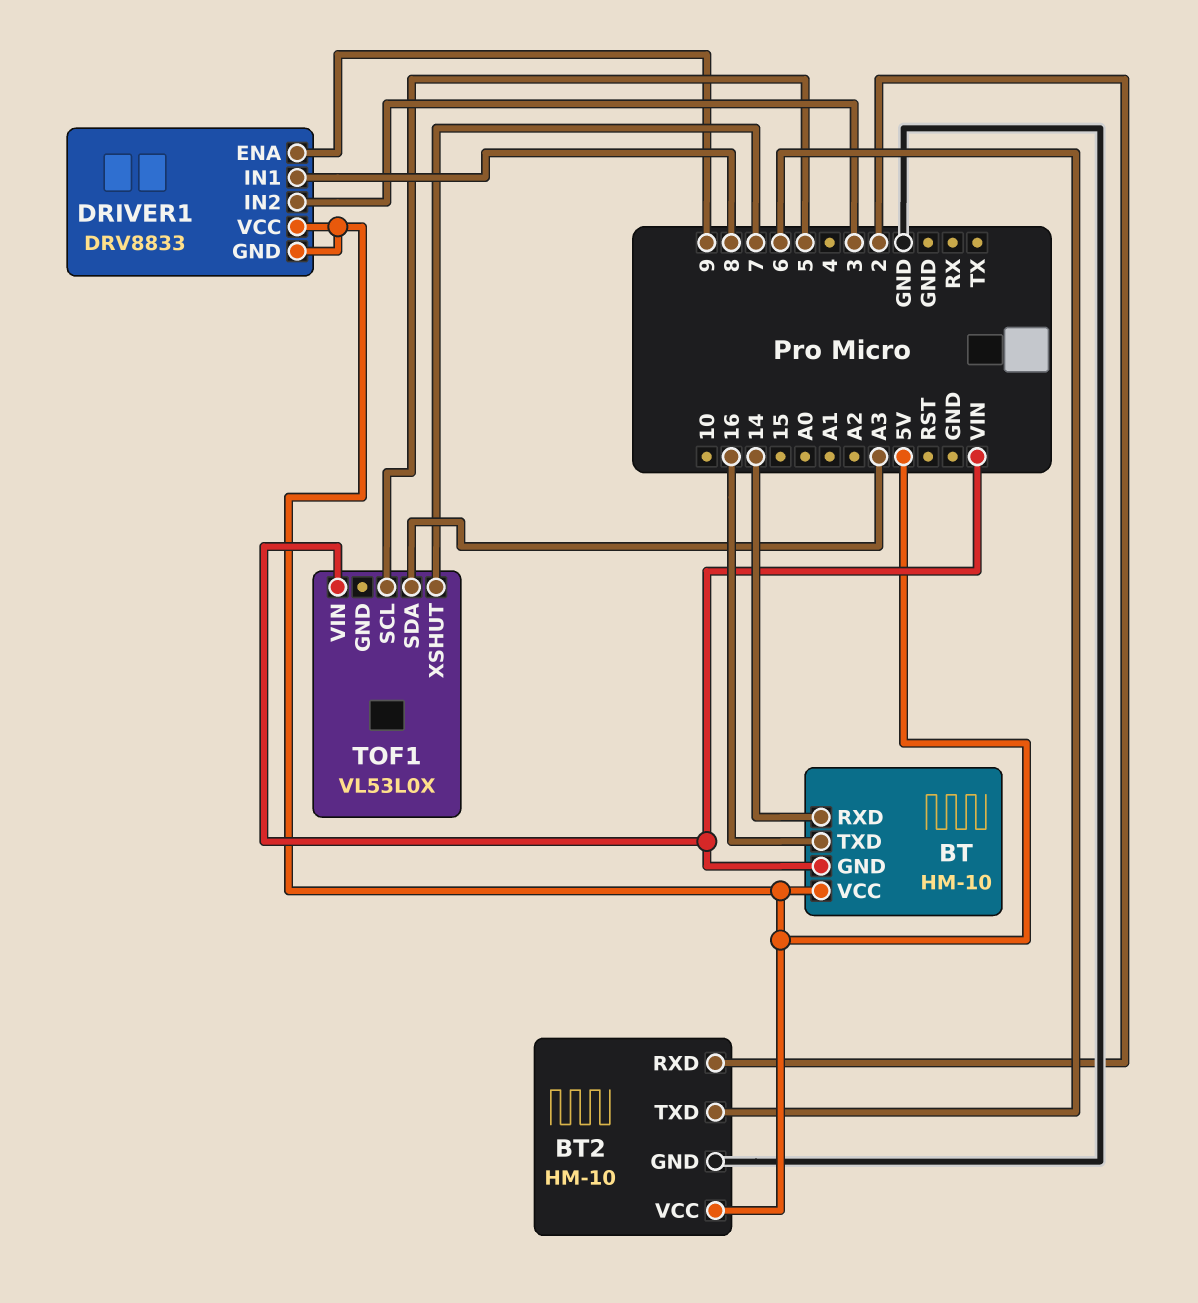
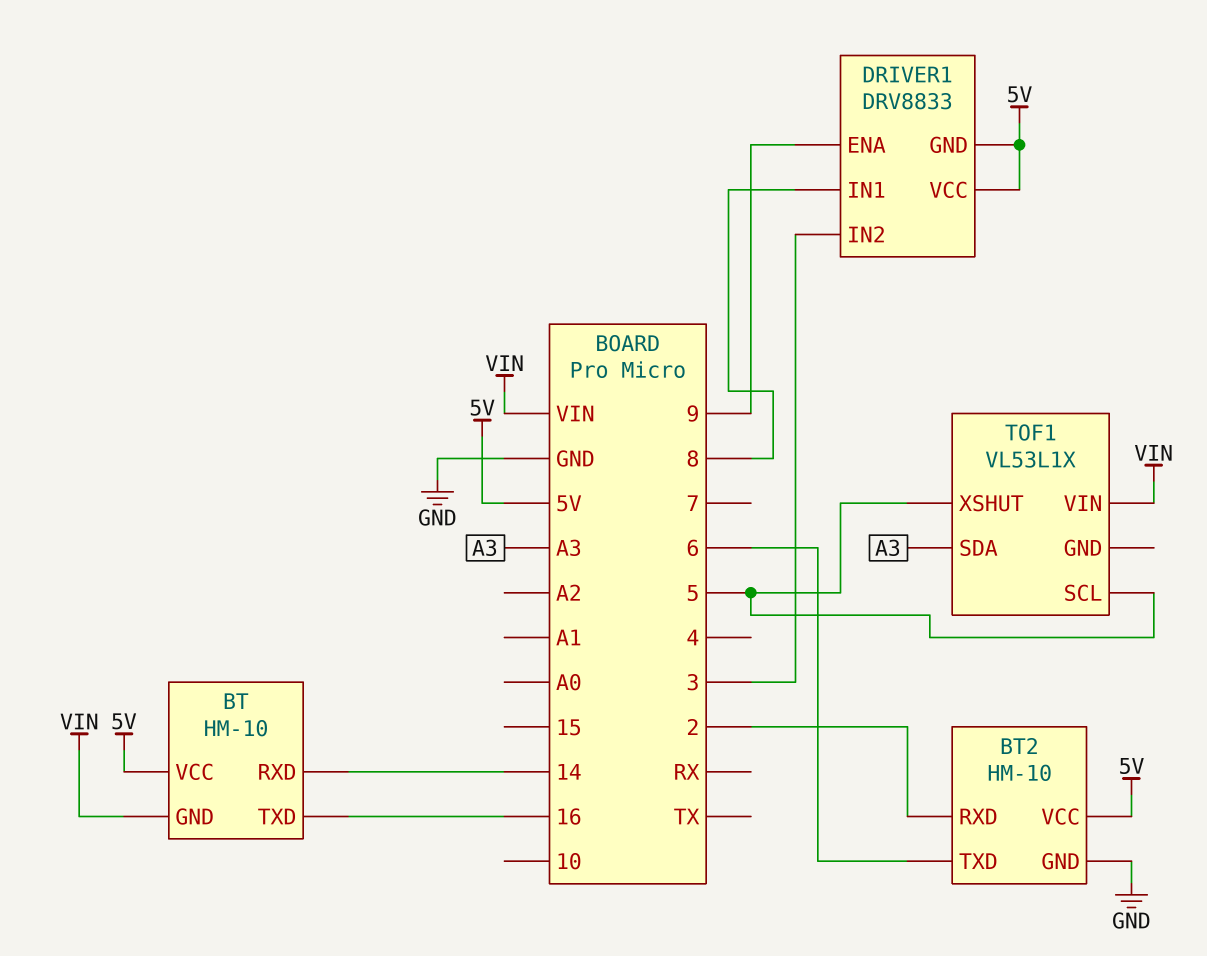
TOF1: VL53L0X -> VL53L1X
TOF1 pin XSHUT: 7 -> 5

